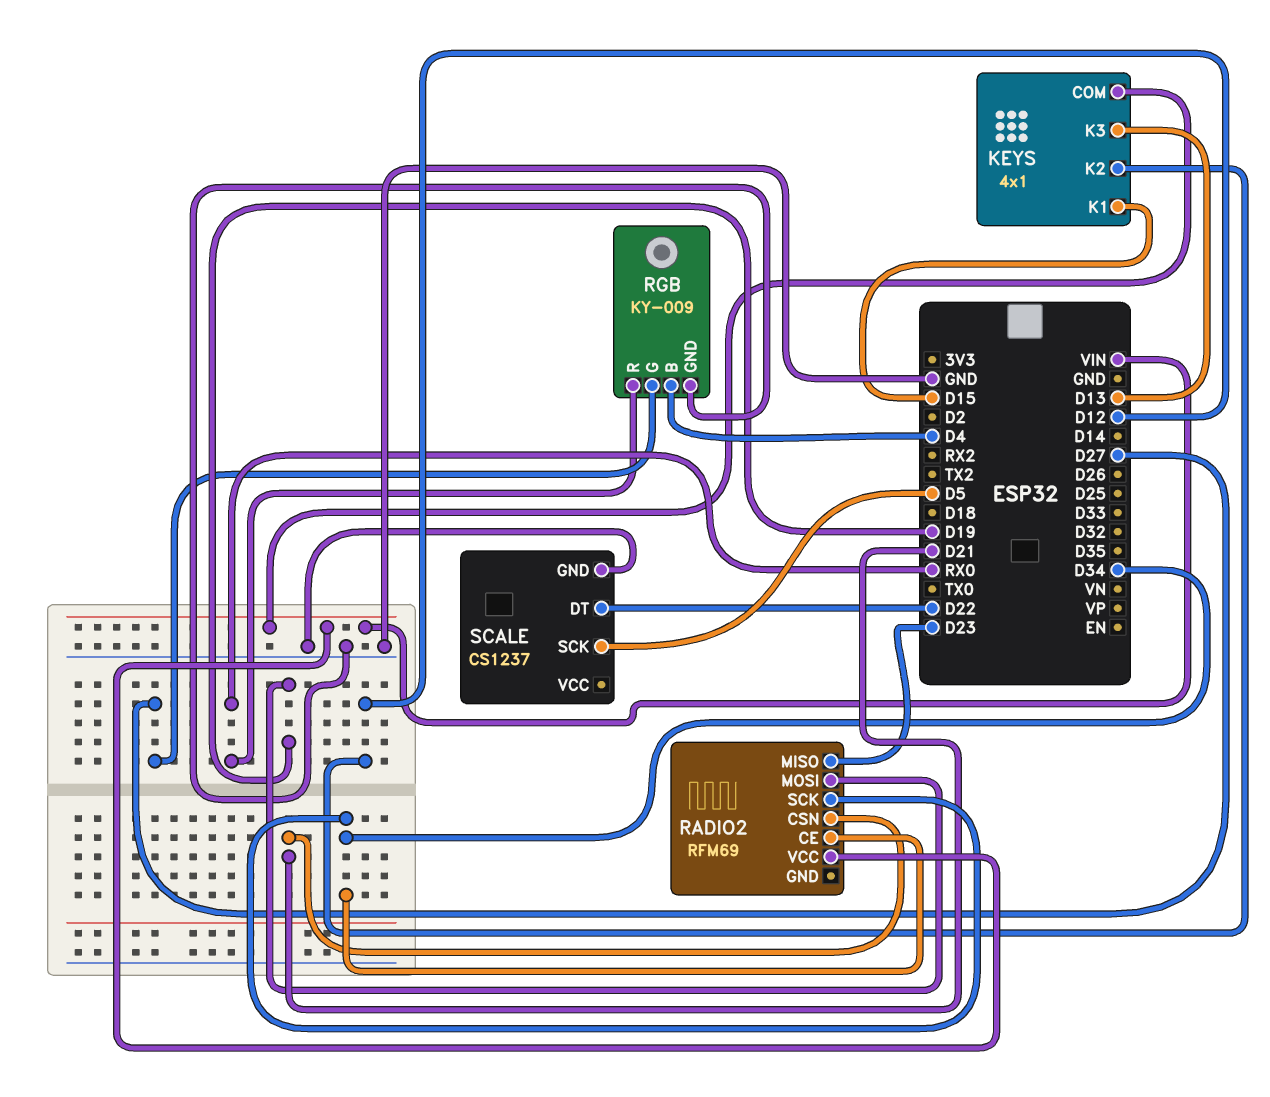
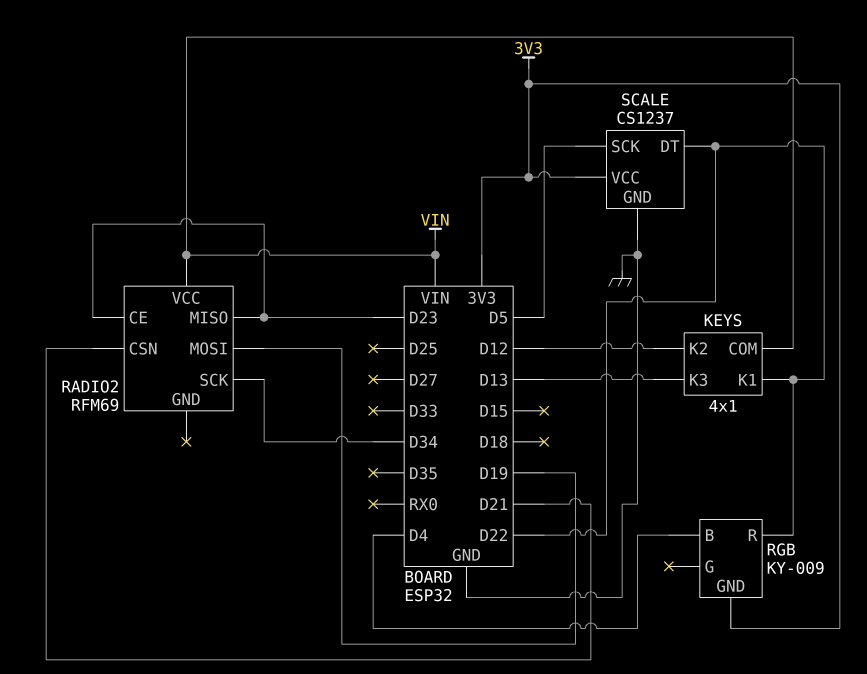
KEYS pin K1: D15 -> D22
RADIO2 pin CE: D34 -> D23
RGB pin G: D27 -> none
RGB pin GND: GND -> 3V3
RGB pin R: RX0 -> D22
SCALE pin VCC: none -> 3V3

